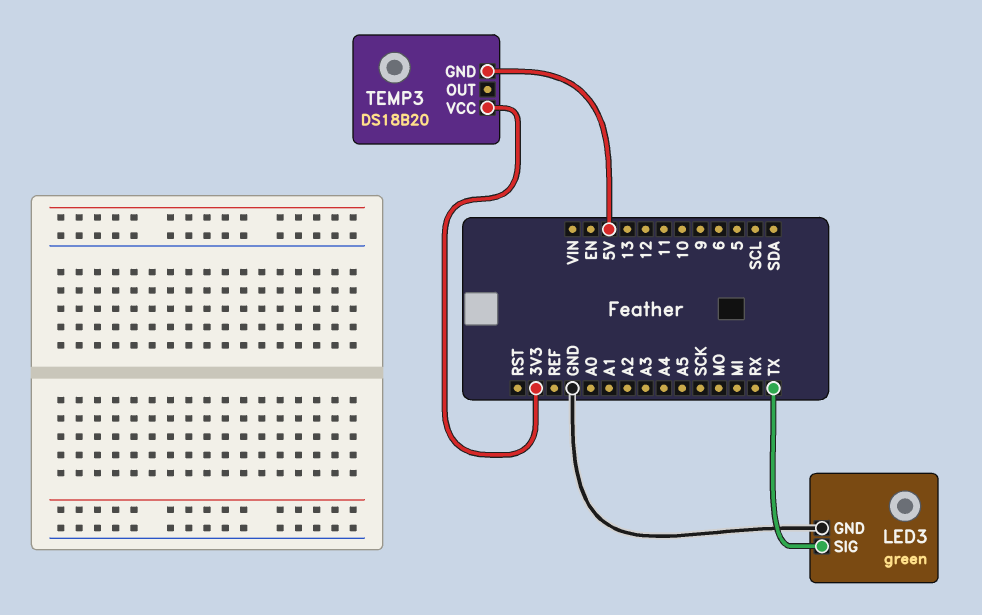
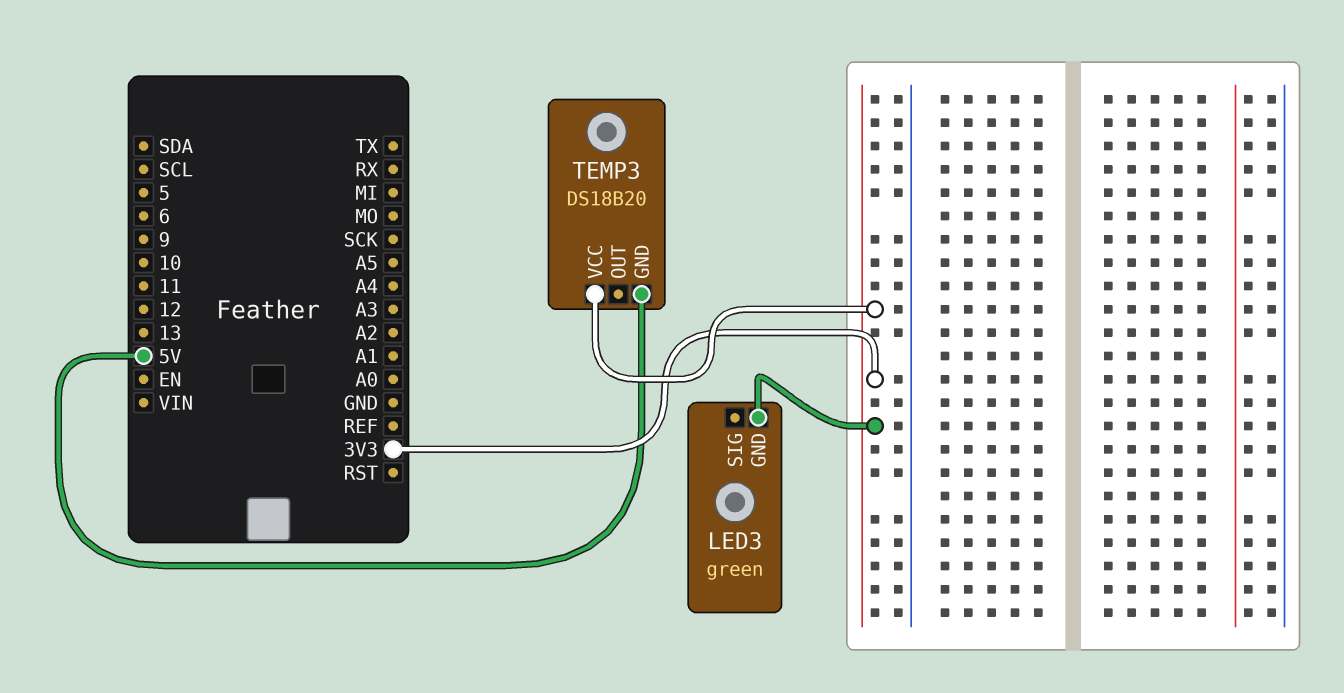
LED3 pin GND: GND -> 3V3
LED3 pin SIG: TX -> none

